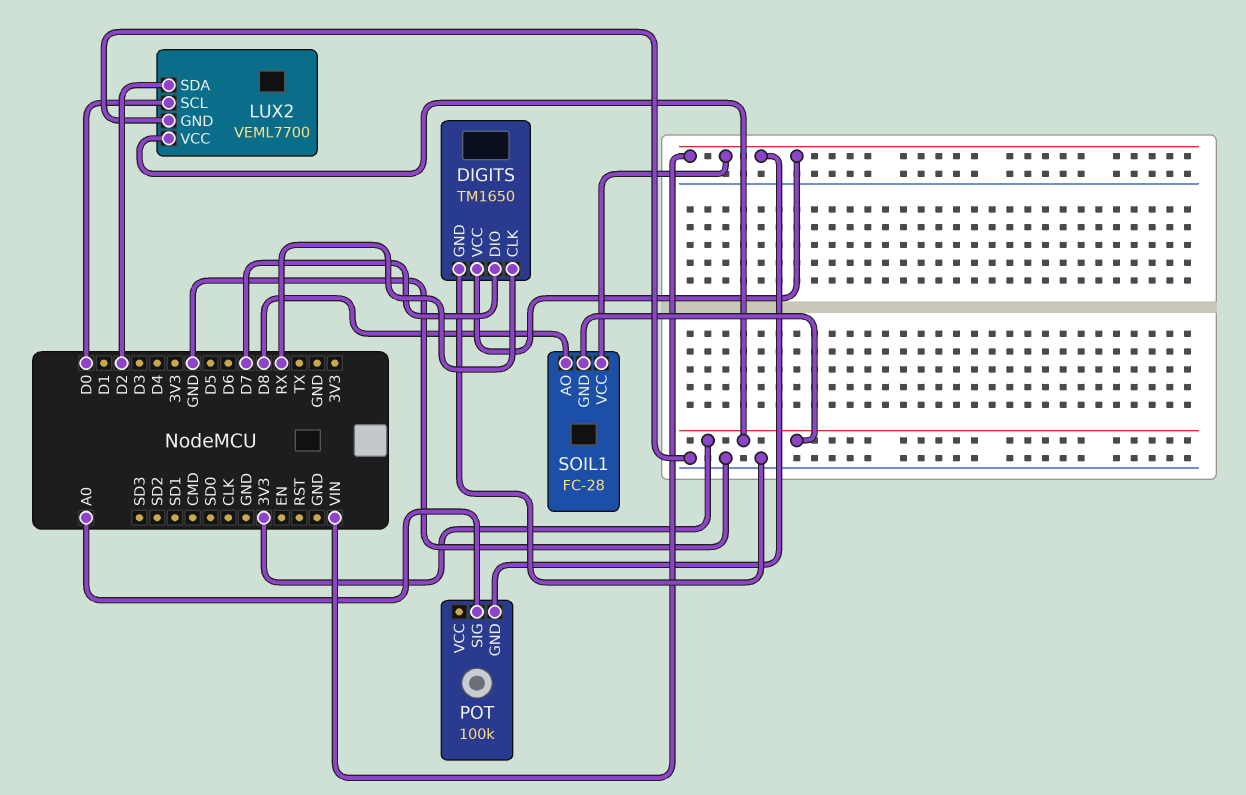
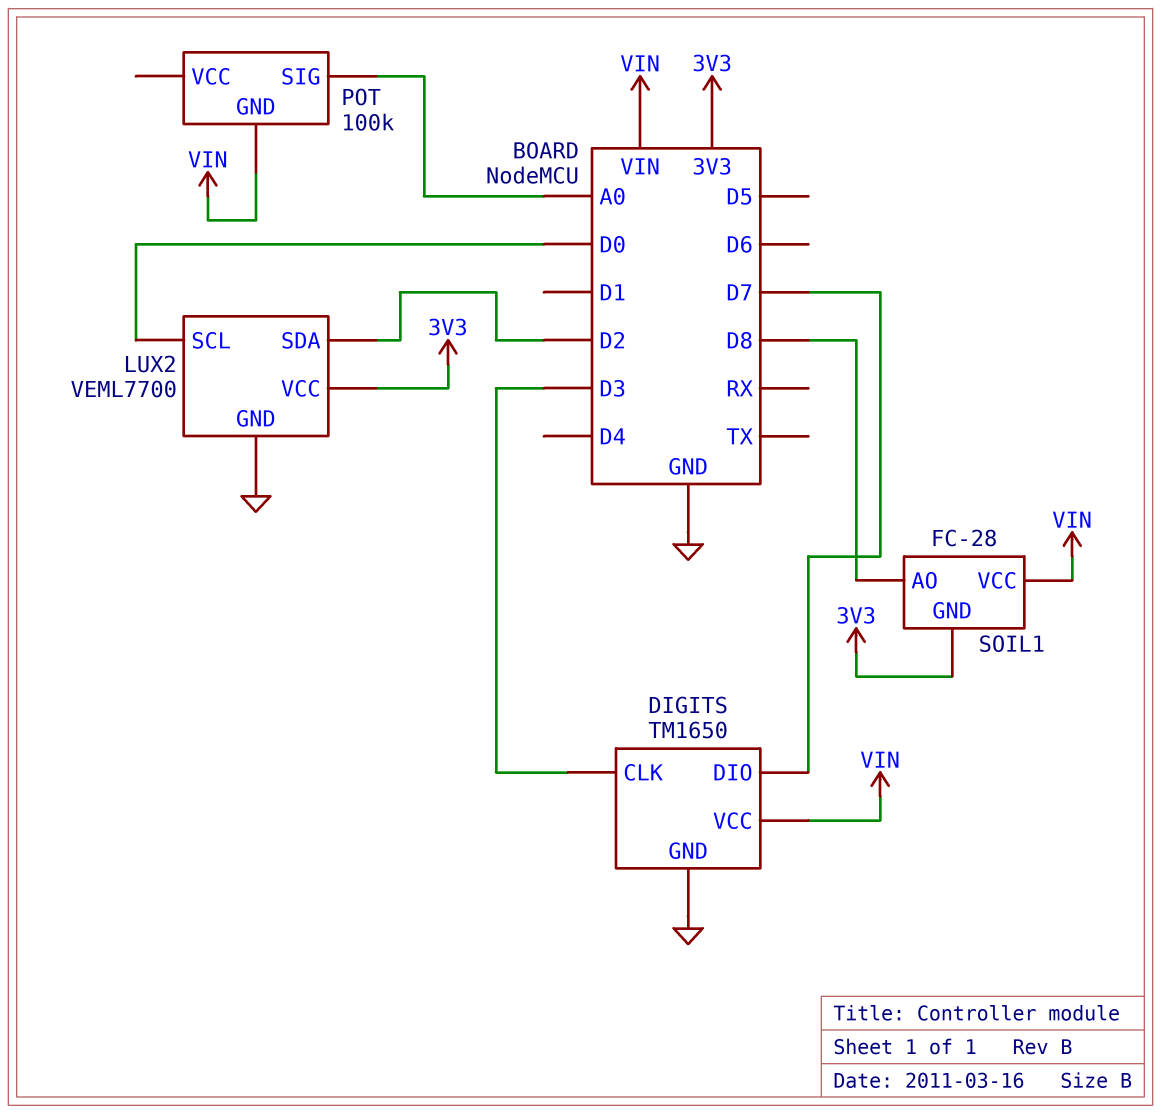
DIGITS pin CLK: RX -> D3

